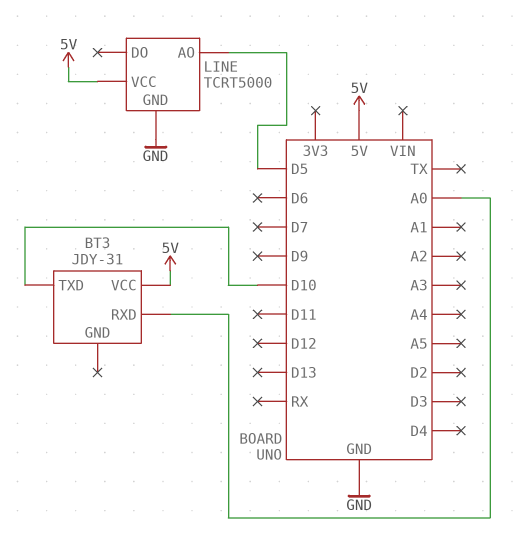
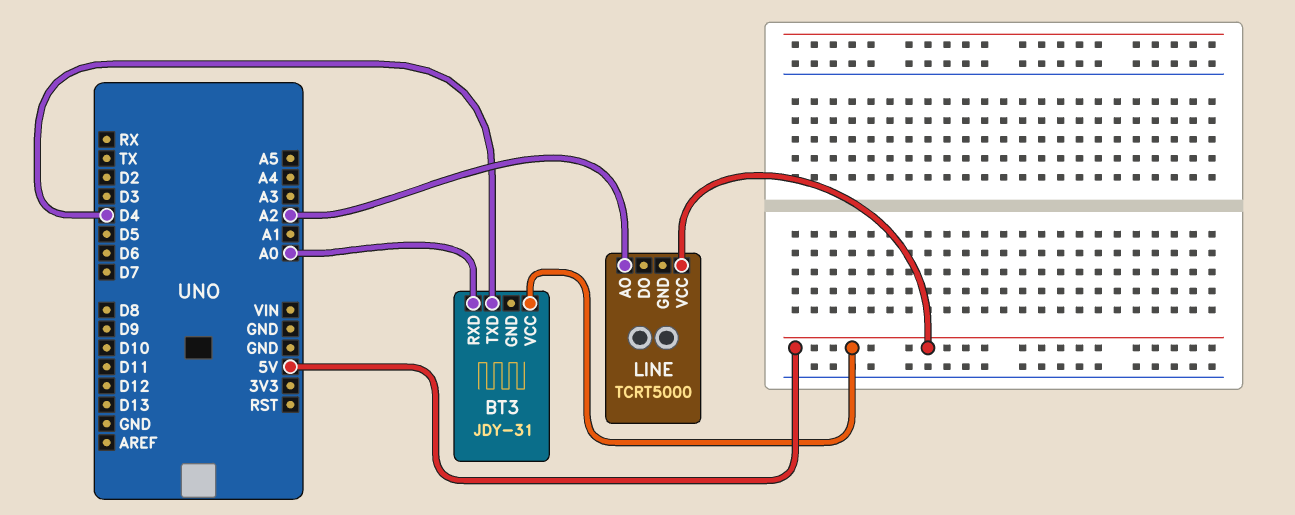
BT3 pin TXD: D10 -> D4
LINE pin AO: D5 -> A2
LINE pin GND: GND -> none

